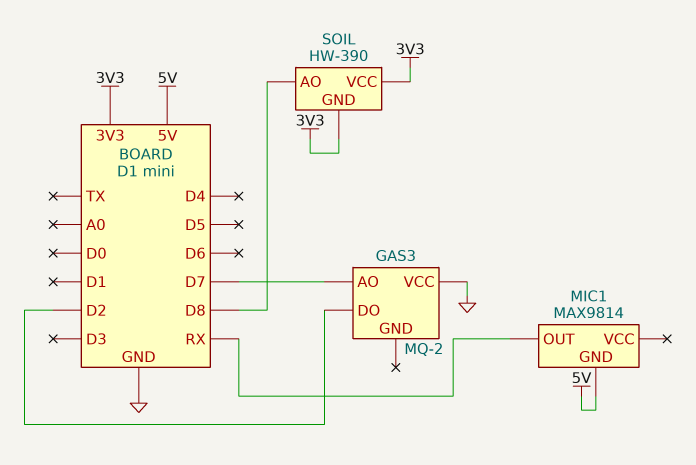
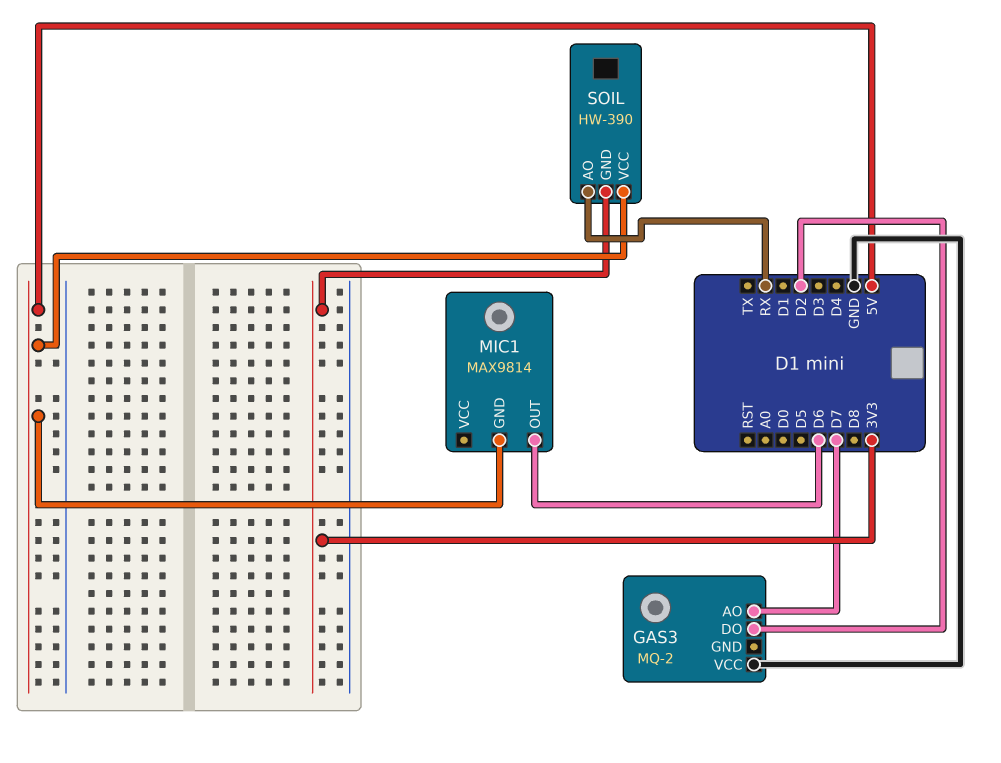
MIC1 pin OUT: RX -> D6
SOIL pin AO: D8 -> RX
SOIL pin VCC: 3V3 -> 5V

